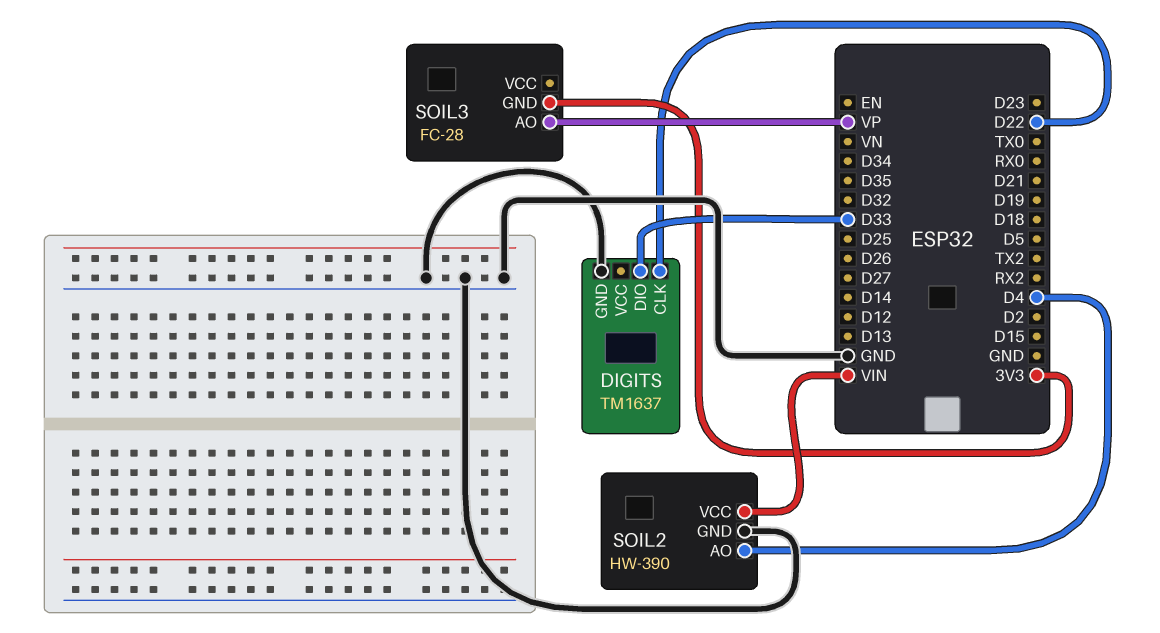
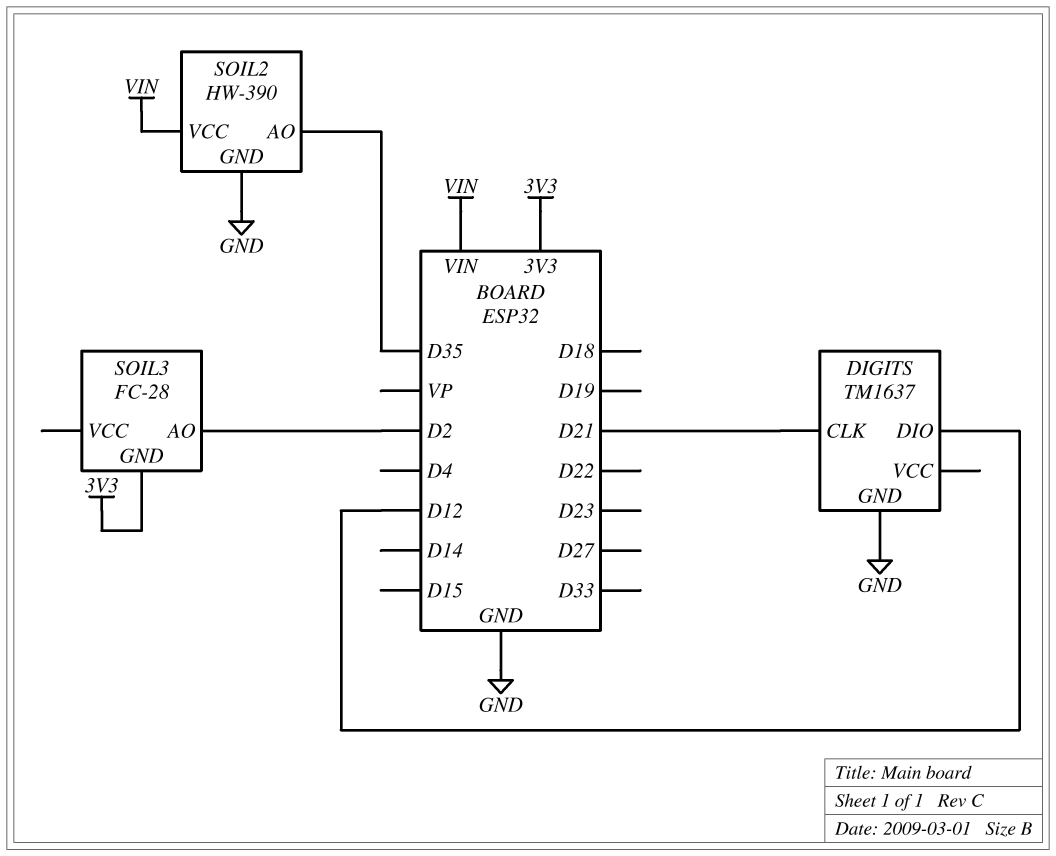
DIGITS pin CLK: D22 -> D21
DIGITS pin DIO: D33 -> D12
SOIL2 pin AO: D4 -> D35
SOIL3 pin AO: VP -> D2

